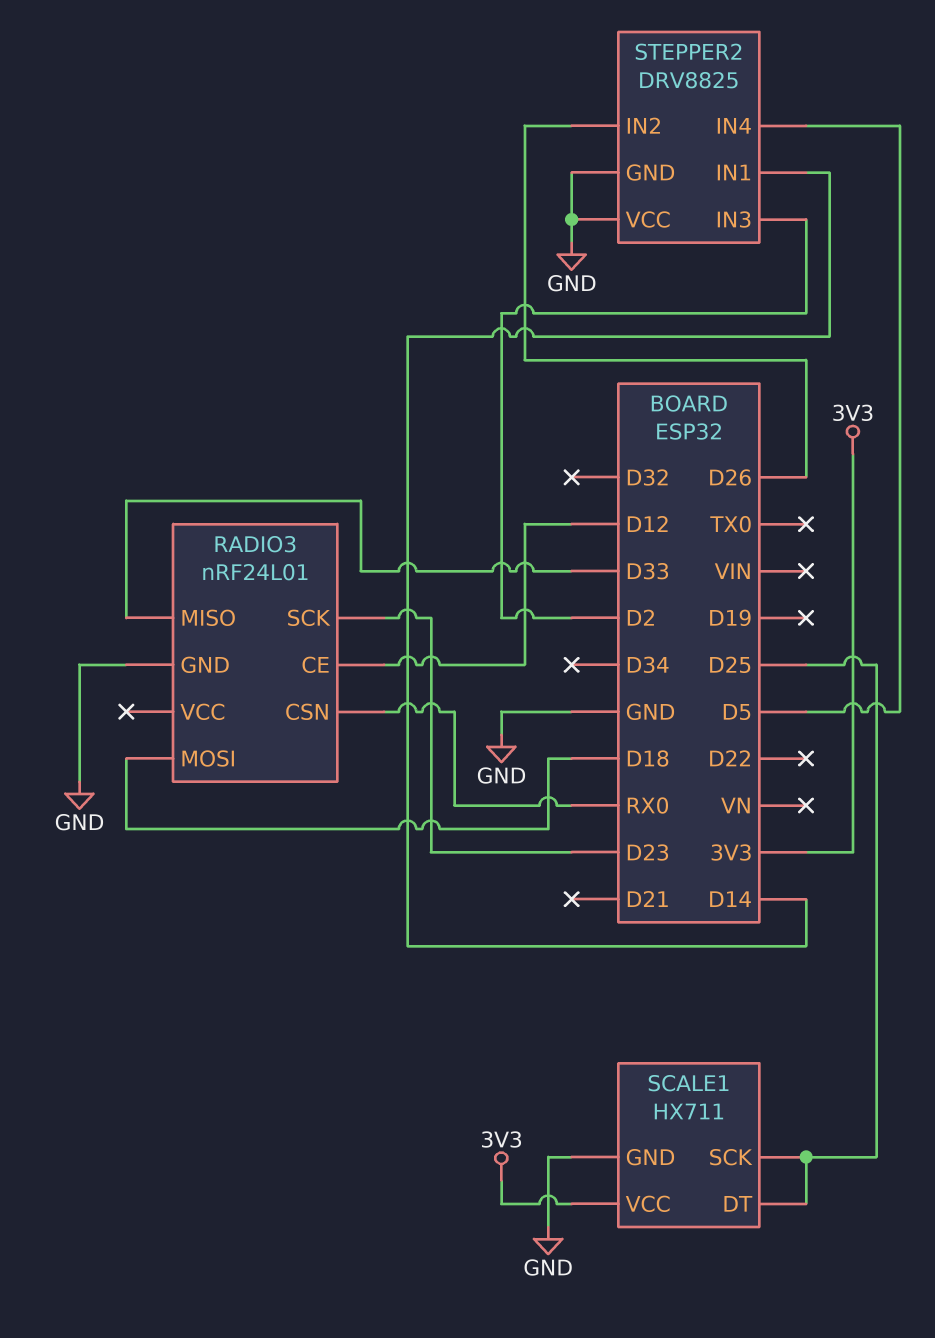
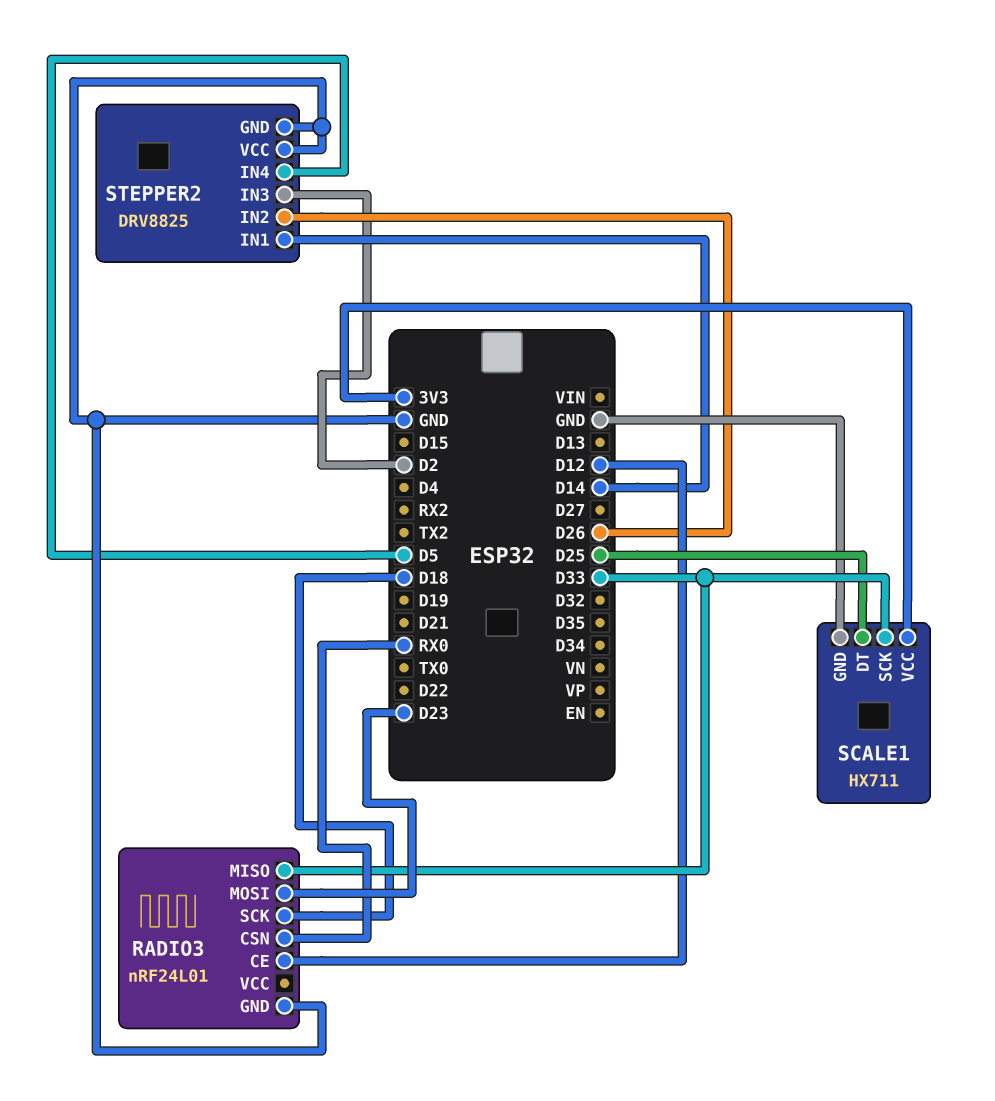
RADIO3 pin MOSI: D18 -> D23
RADIO3 pin SCK: D23 -> D18
SCALE1 pin SCK: D25 -> D33

